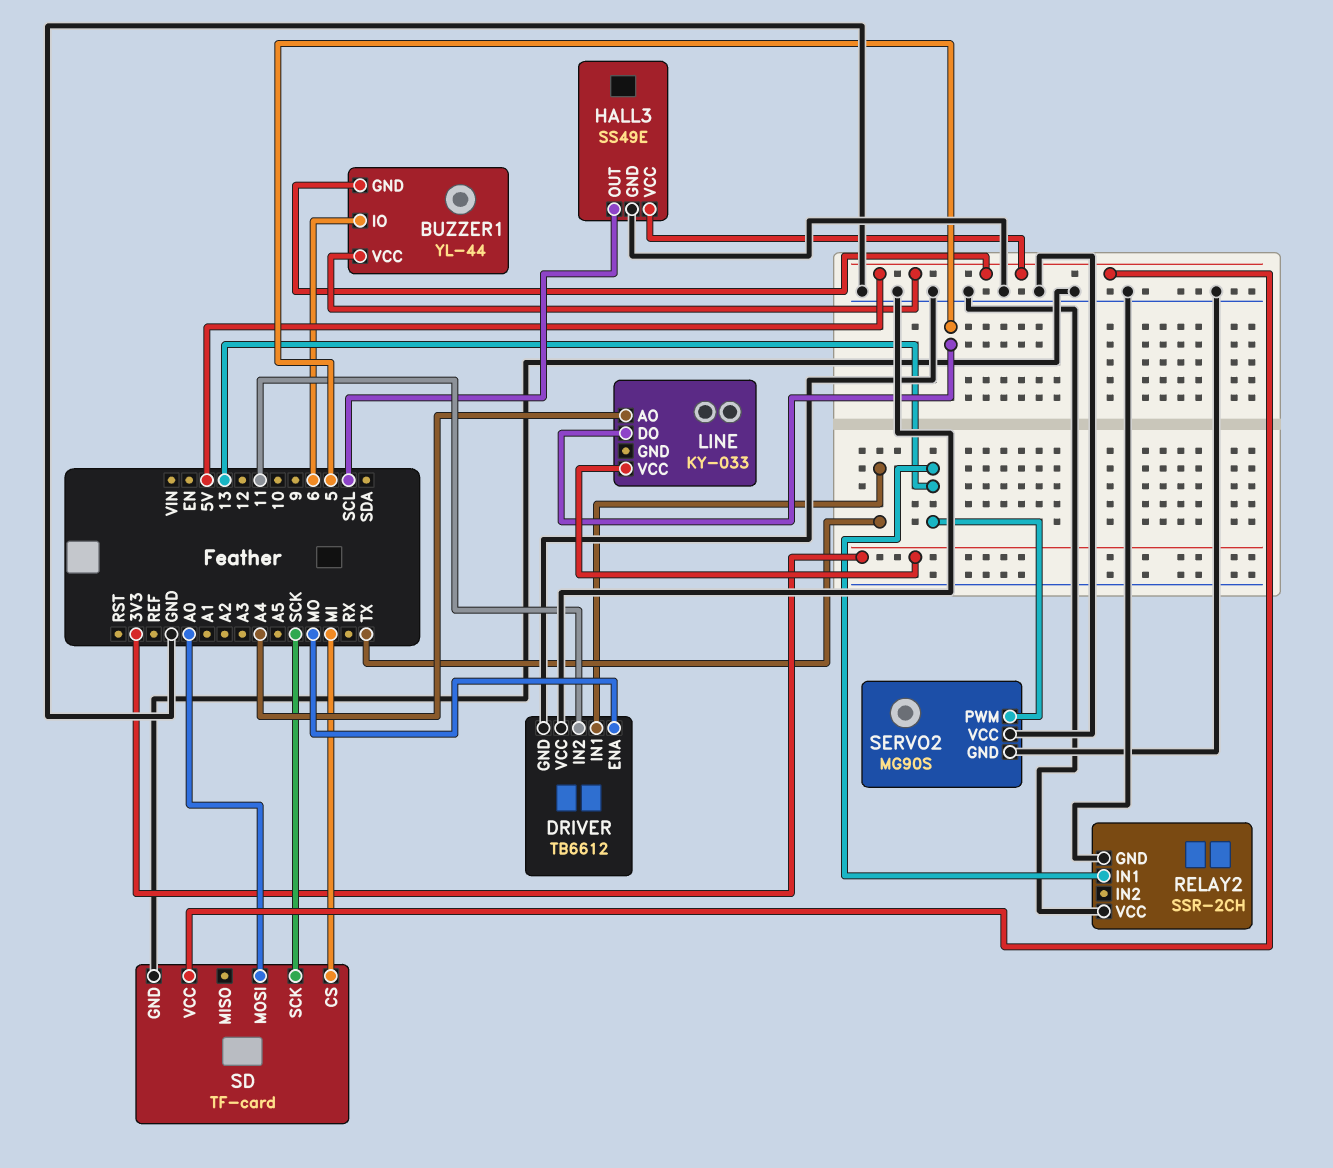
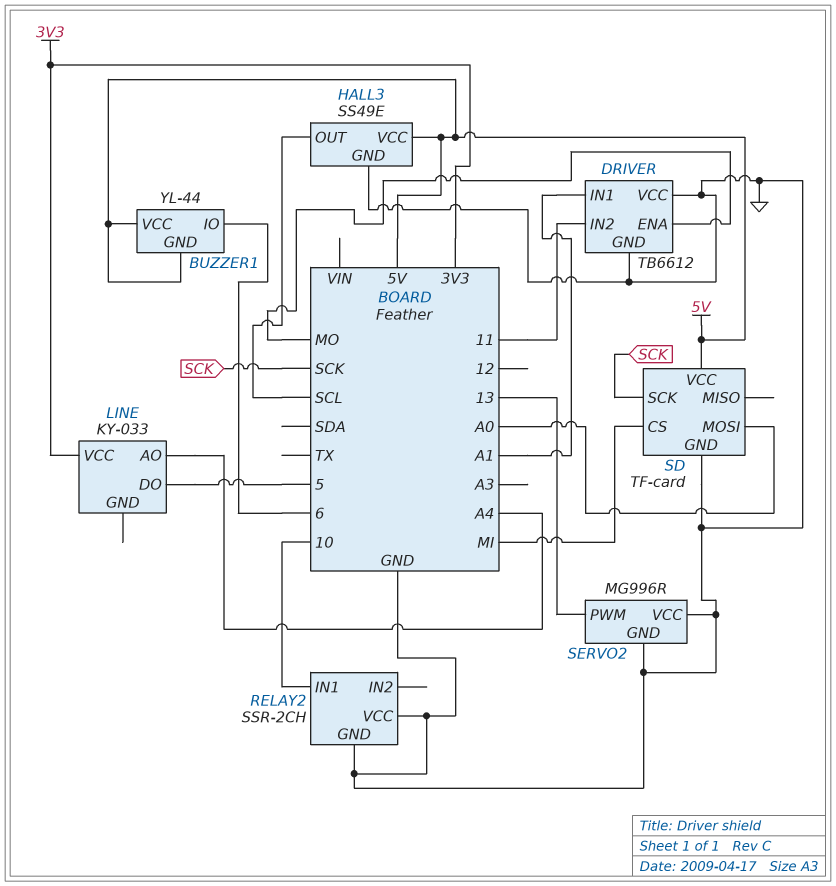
DRIVER pin IN1: TX -> A1
RELAY2 pin IN1: 13 -> 10
SERVO2: MG90S -> MG996R

